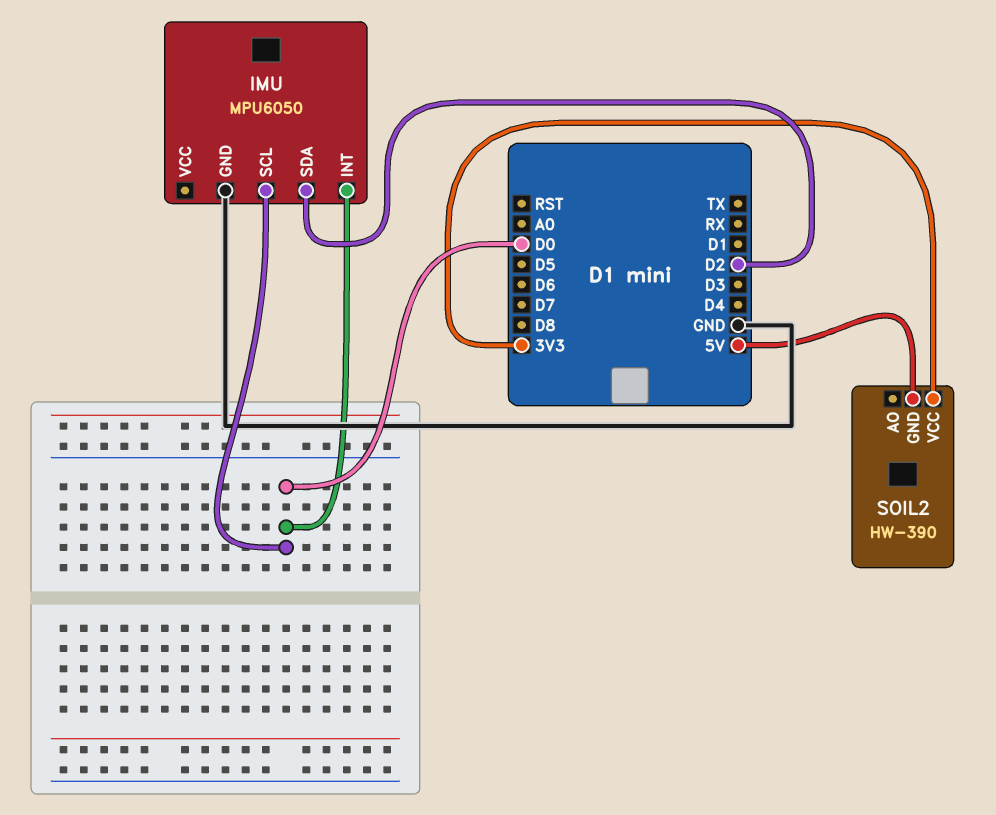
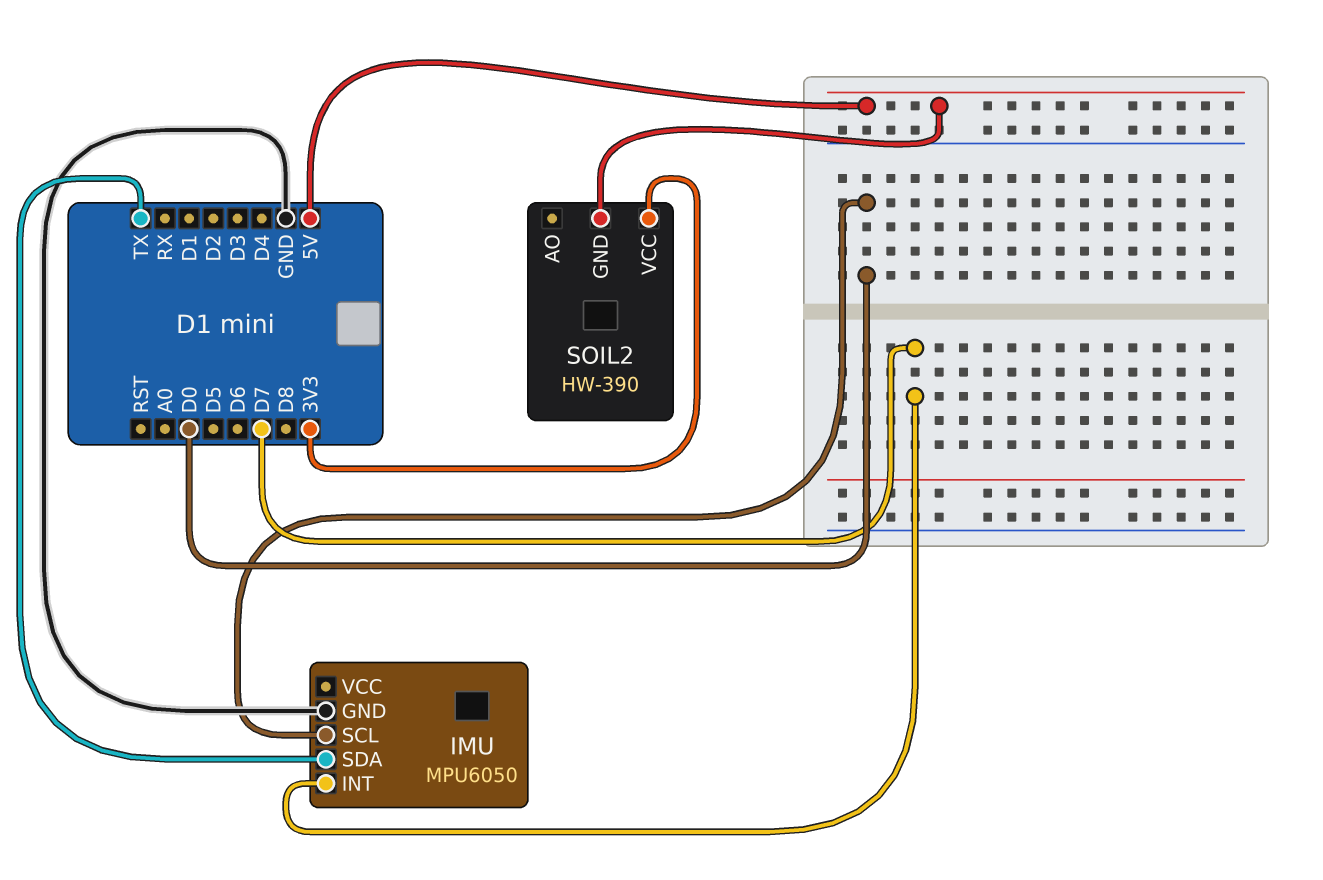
IMU pin INT: D0 -> D7
IMU pin SDA: D2 -> TX

